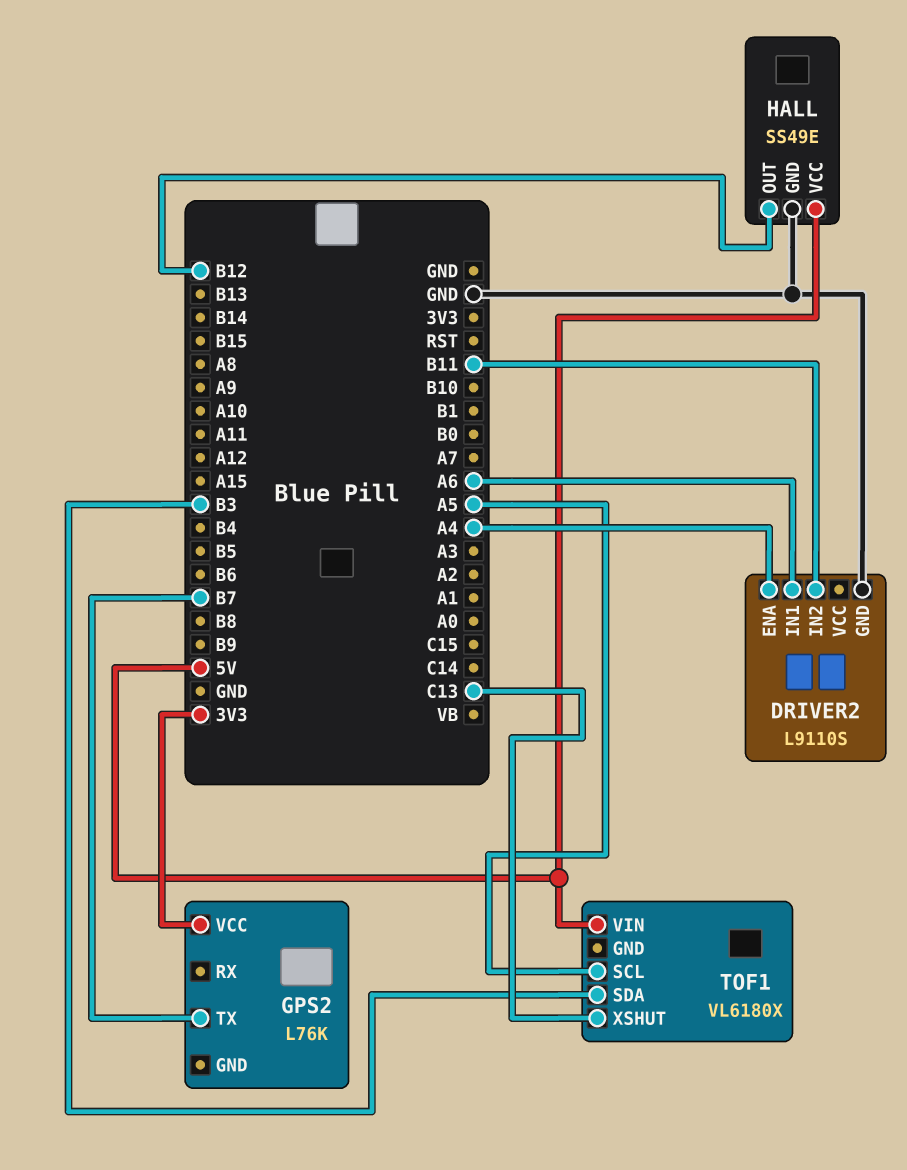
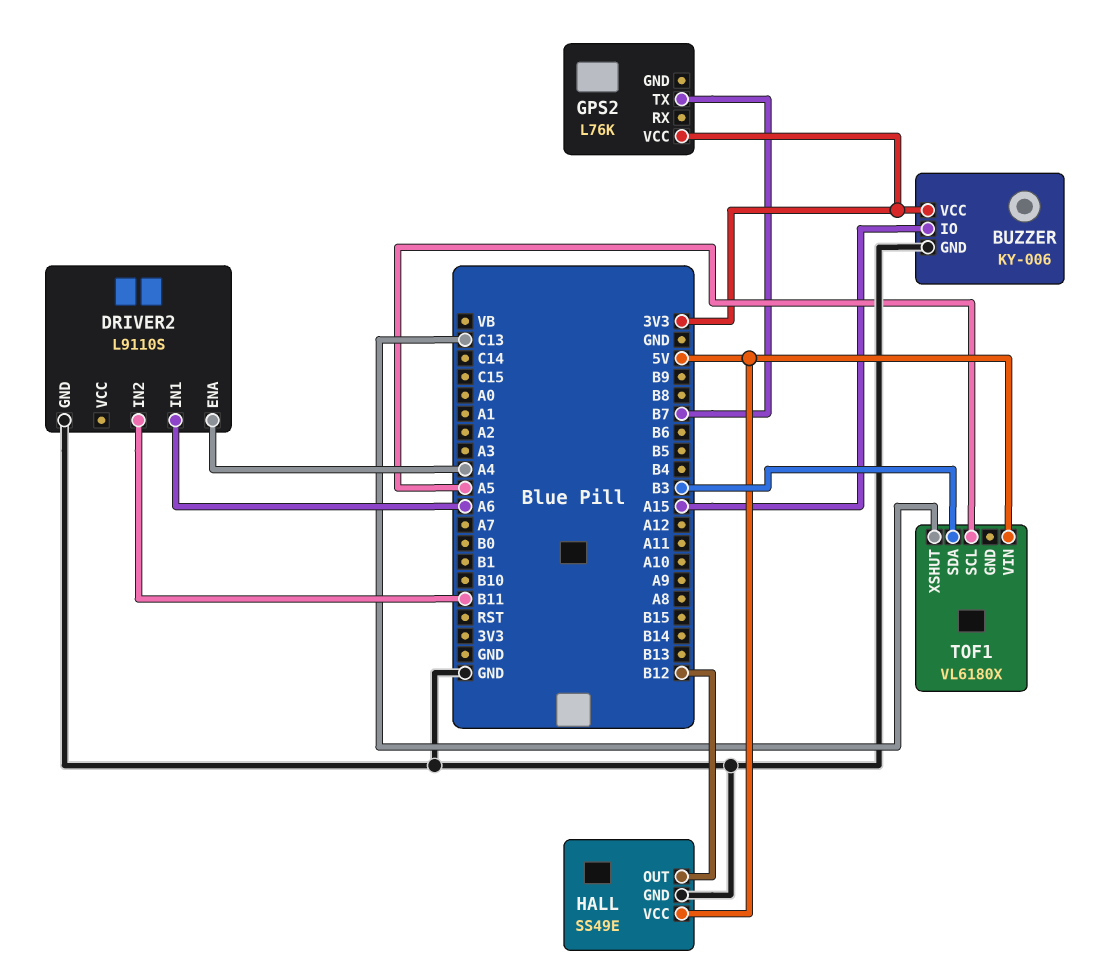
BUZZER: none -> KY-006
BUZZER pin GND: none -> GND
BUZZER pin IO: none -> A15
BUZZER pin VCC: none -> 3V3

